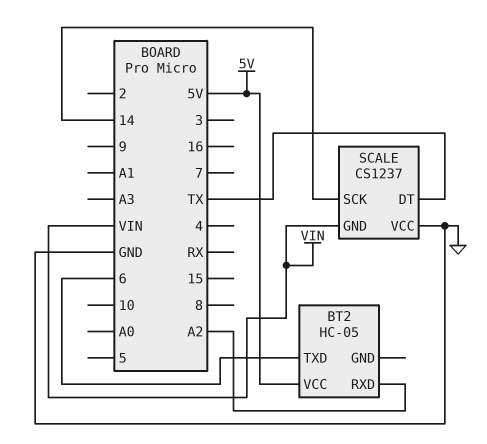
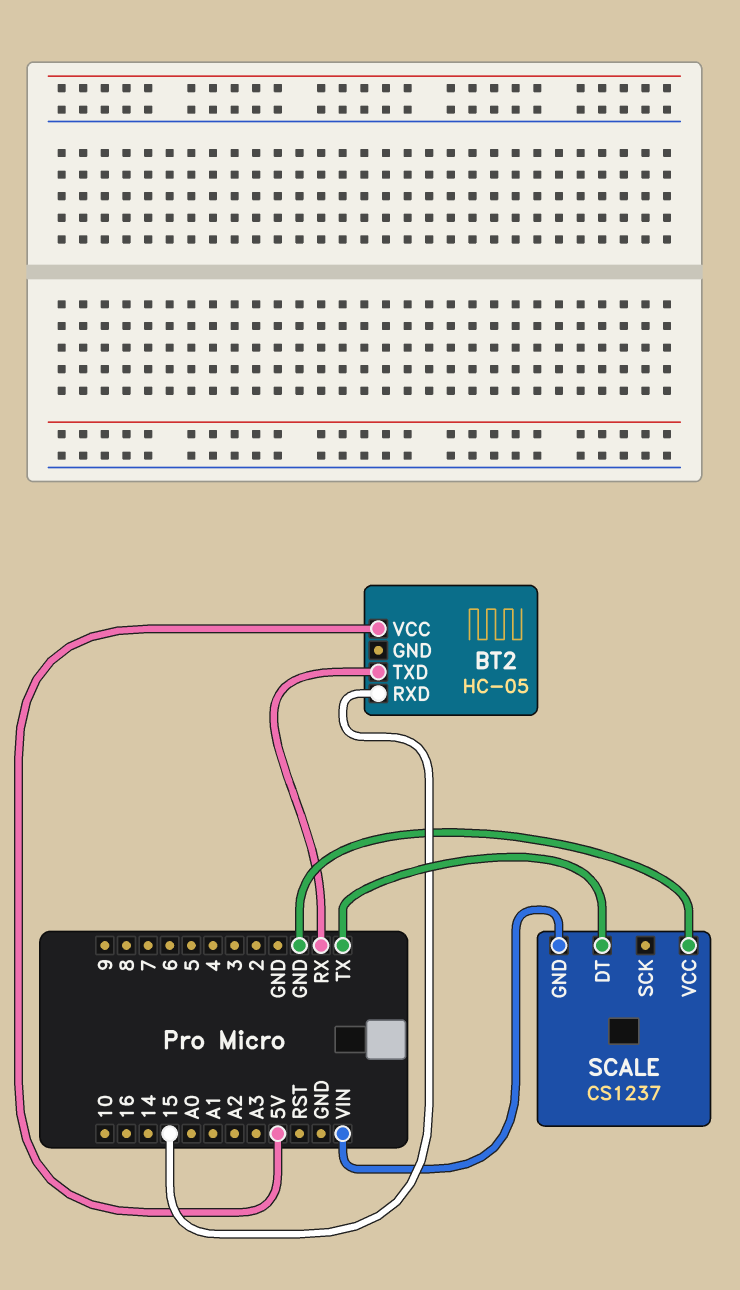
BT2 pin RXD: A2 -> 15
BT2 pin TXD: 6 -> RX
SCALE pin SCK: 14 -> none

